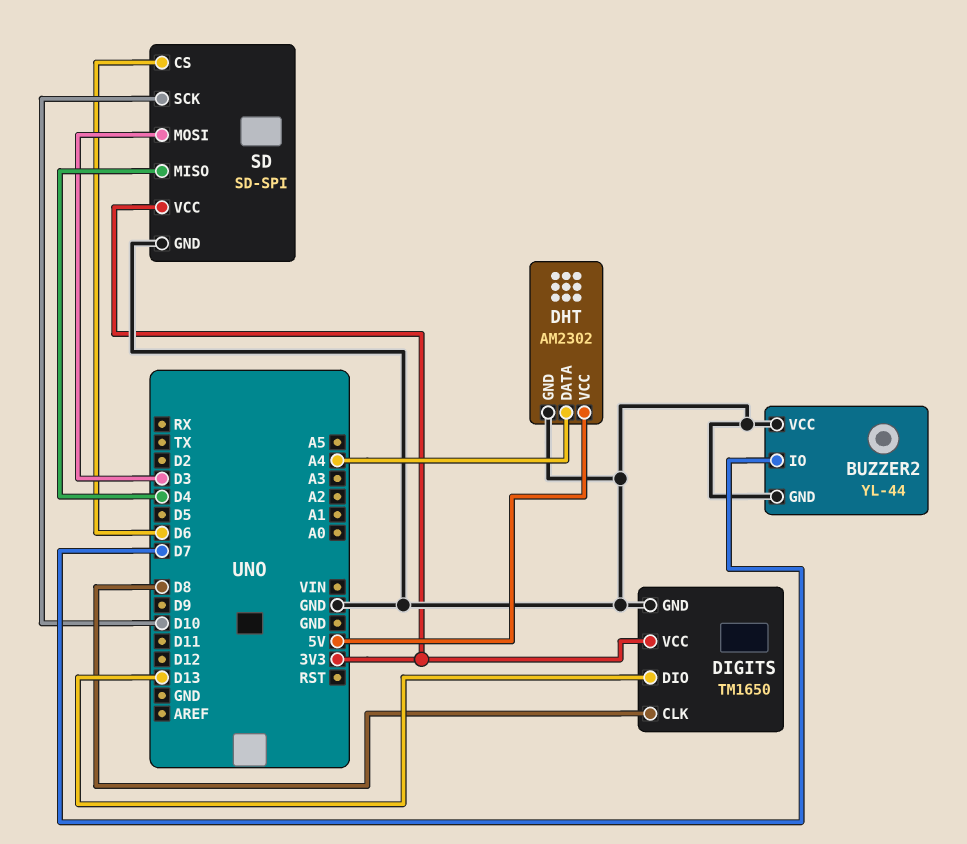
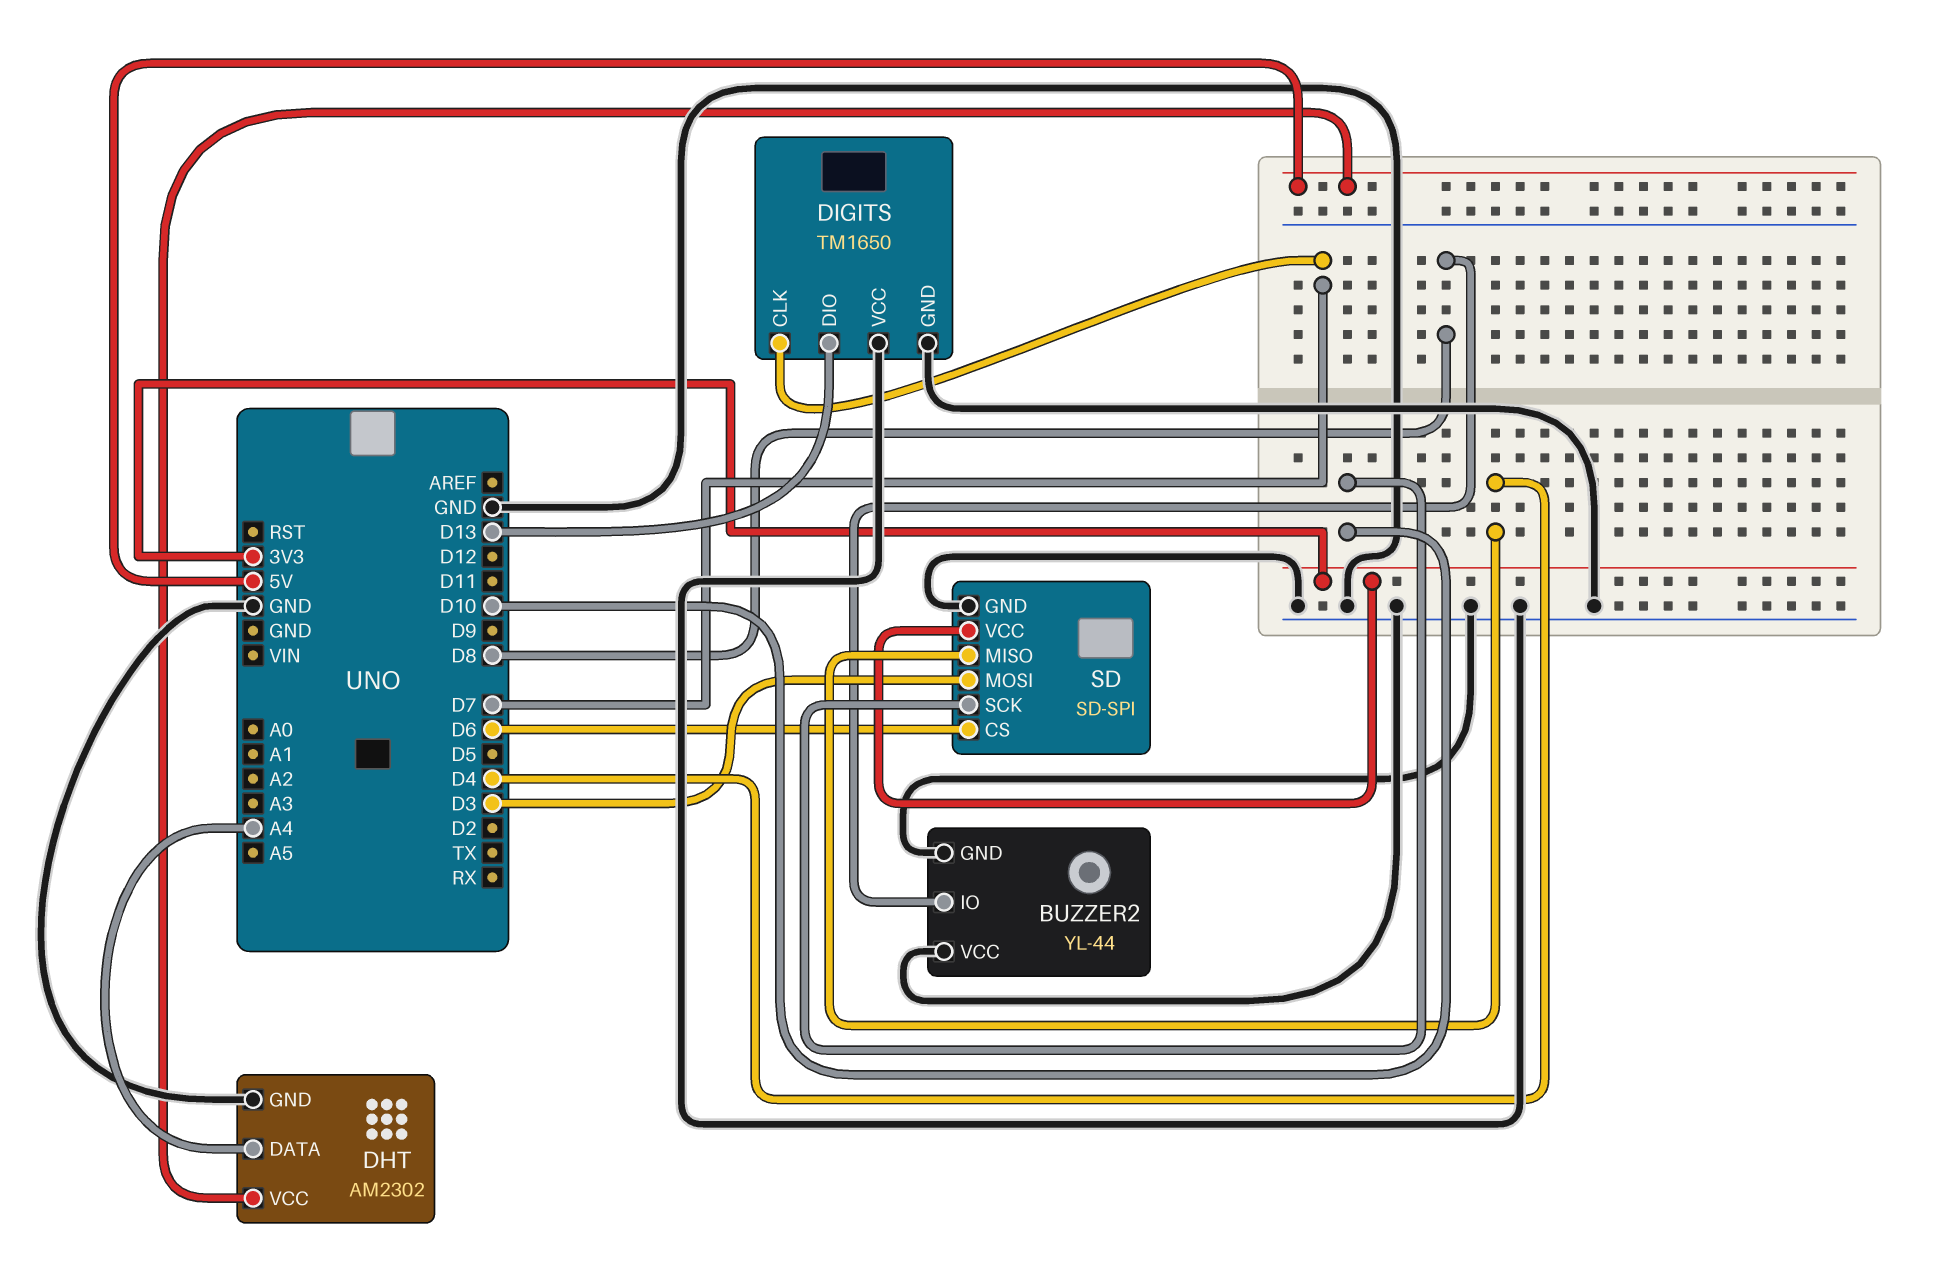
BUZZER2 pin IO: D7 -> D8
DIGITS pin CLK: D8 -> D7
DIGITS pin VCC: 3V3 -> GND

